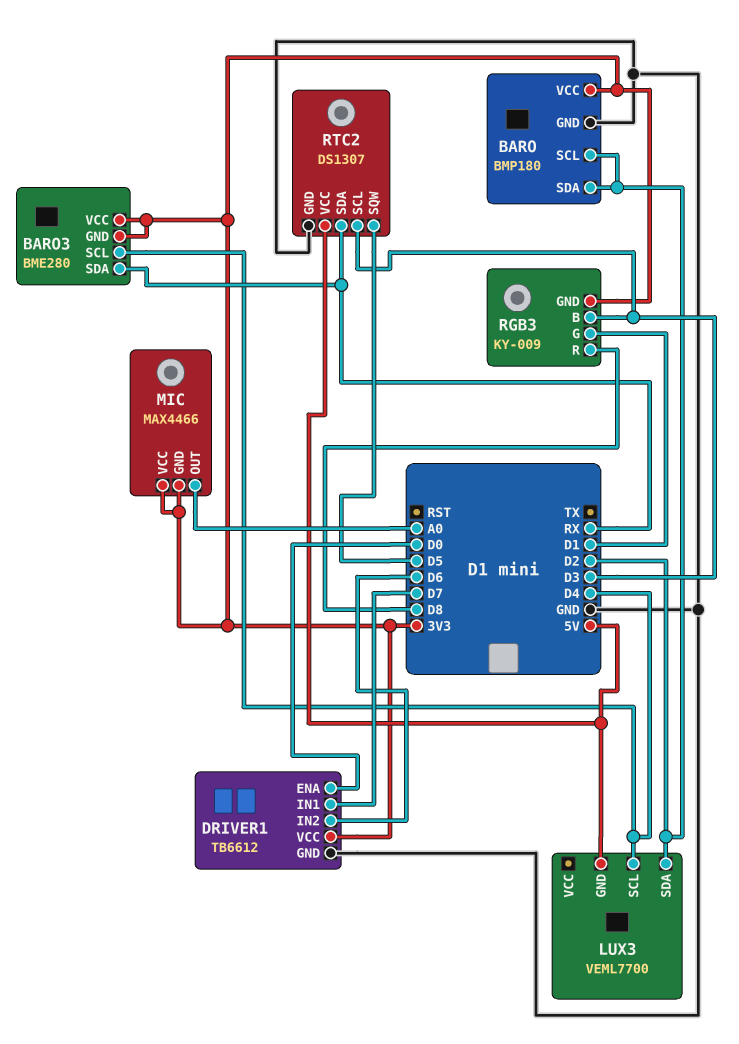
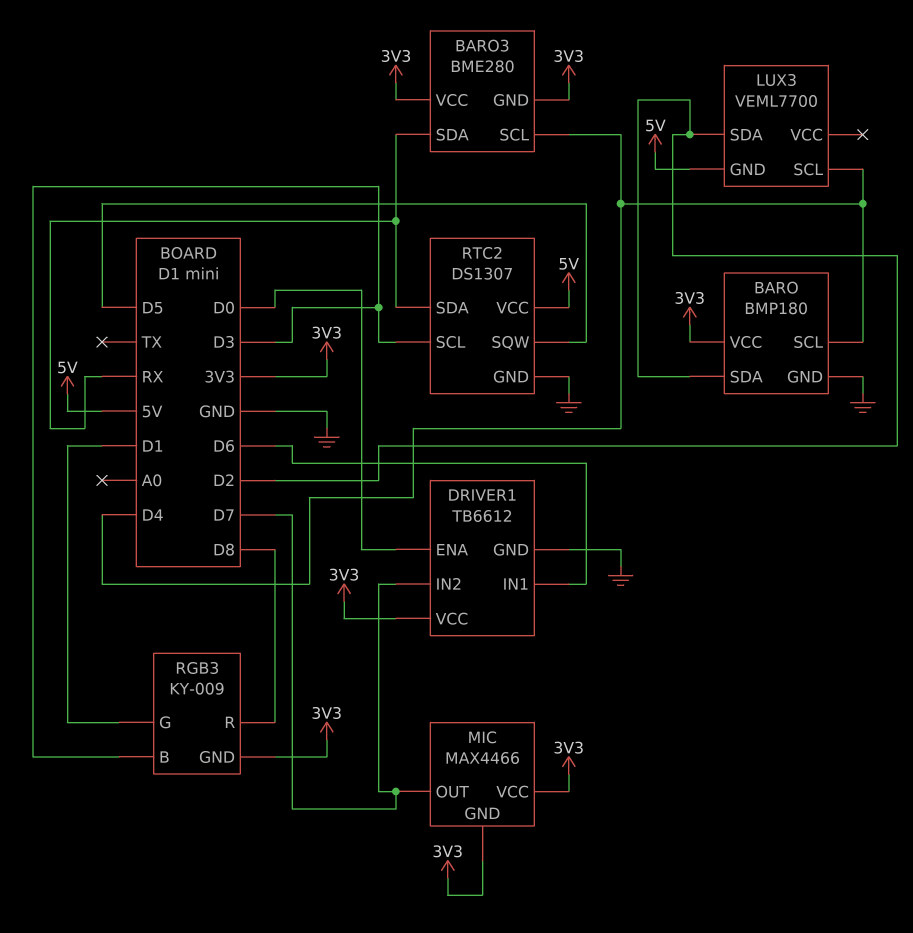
BARO pin SCL: D2 -> D4
DRIVER1 pin IN1: D7 -> D6
DRIVER1 pin IN2: D6 -> D7
MIC pin OUT: A0 -> D7

